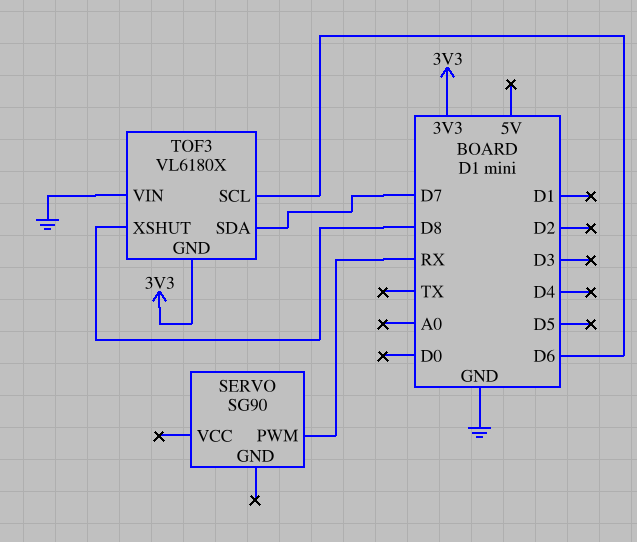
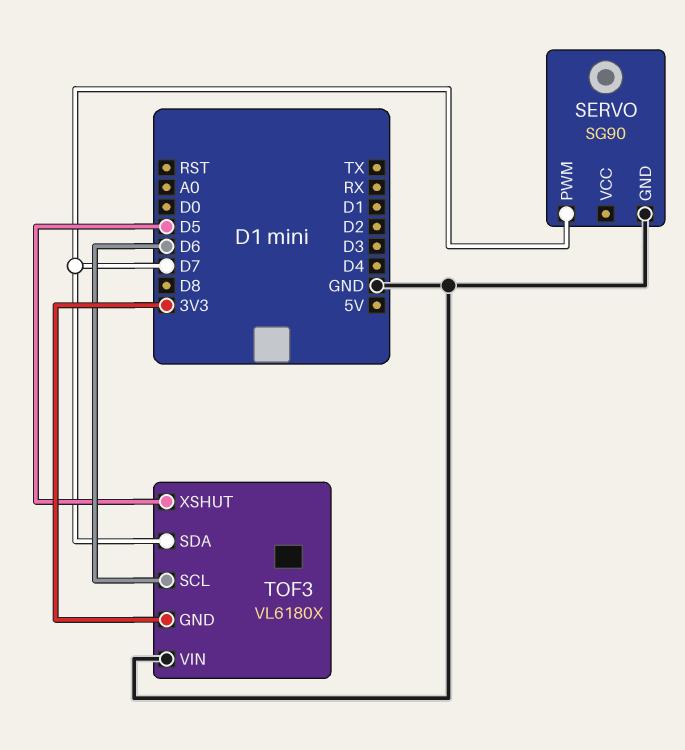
SERVO pin GND: none -> GND
SERVO pin PWM: RX -> D7
TOF3 pin XSHUT: D8 -> D5

